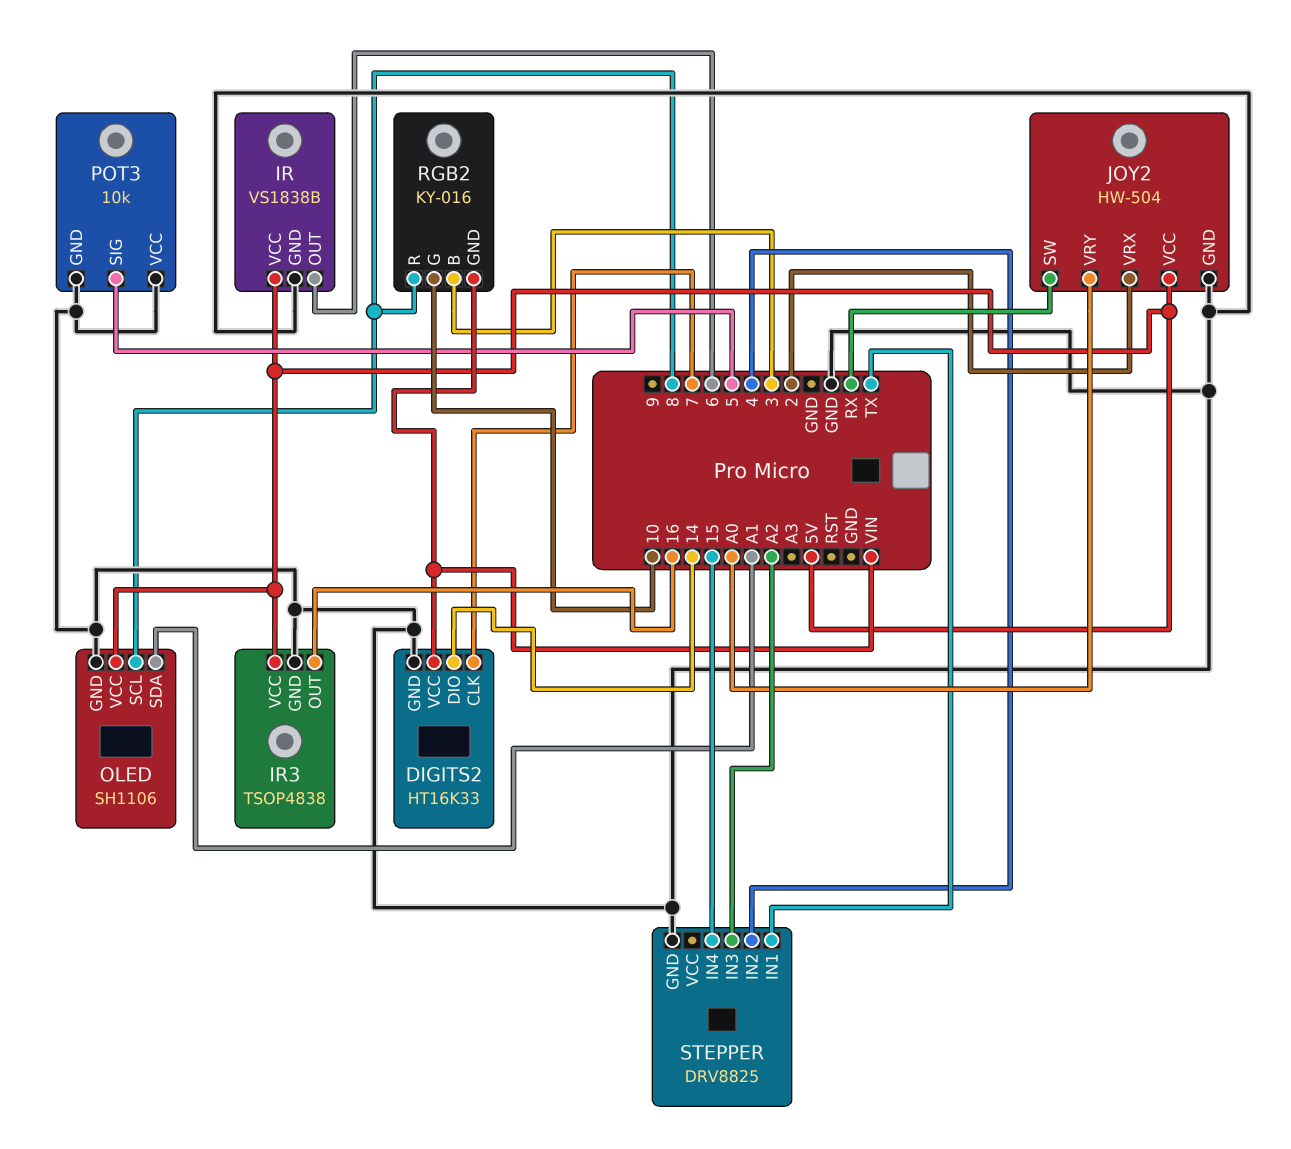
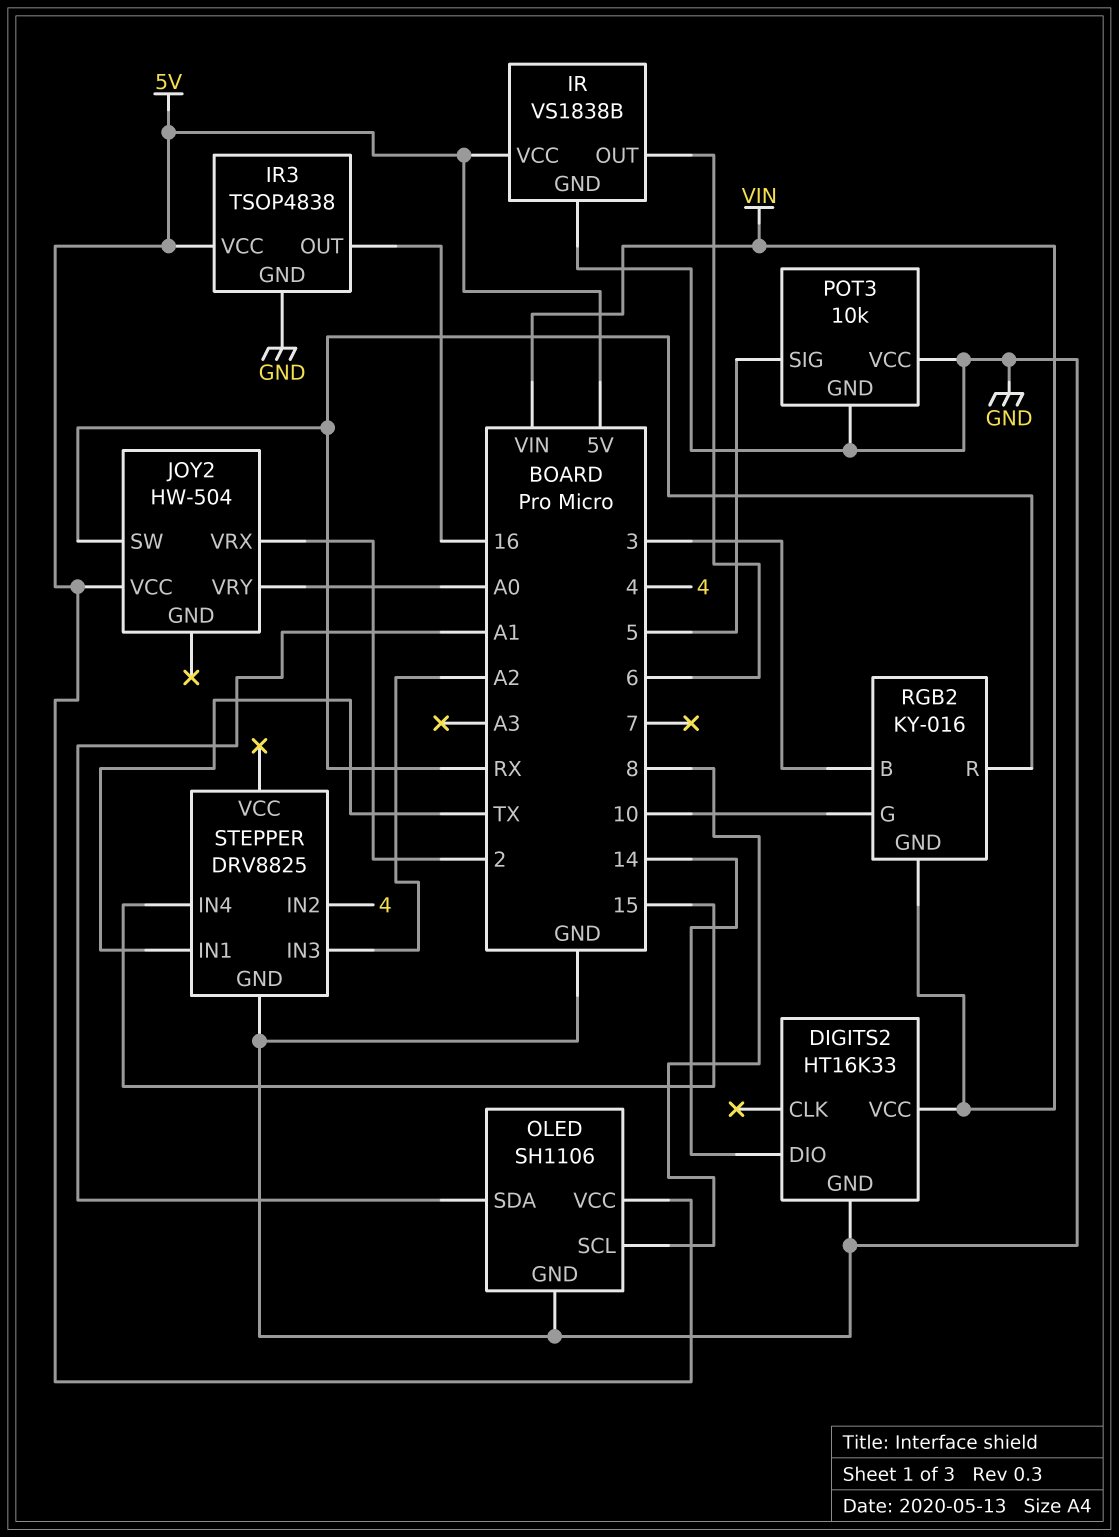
DIGITS2 pin CLK: 7 -> none
JOY2 pin GND: GND -> none
RGB2 pin R: 8 -> RX

